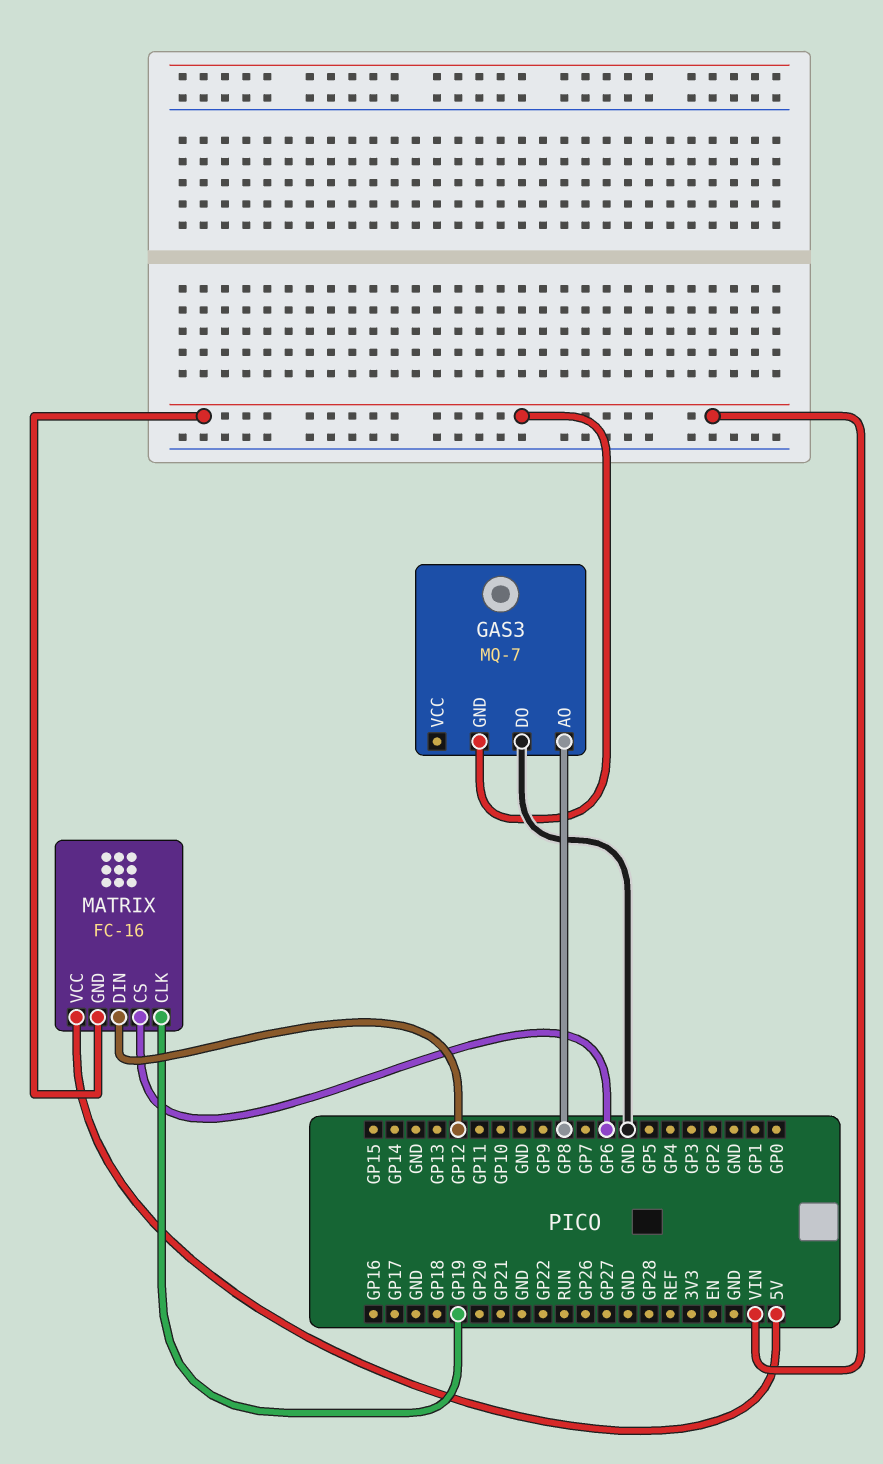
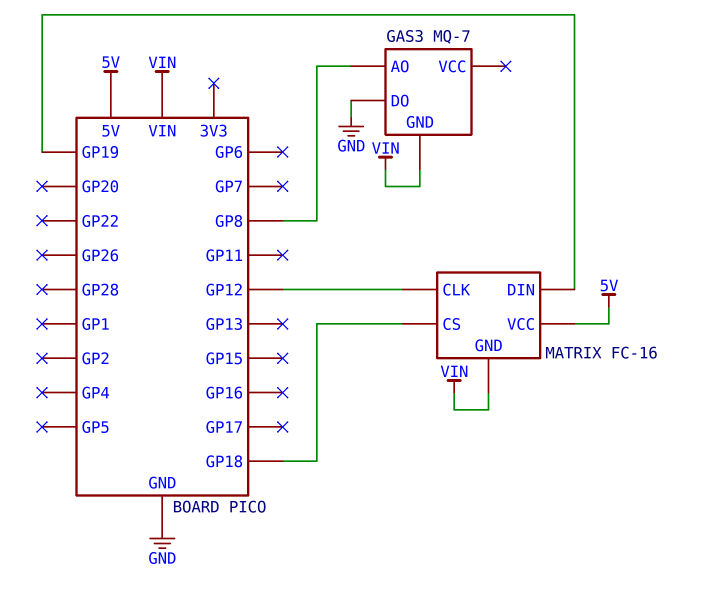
MATRIX pin CLK: GP19 -> GP12
MATRIX pin CS: GP6 -> GP18
MATRIX pin DIN: GP12 -> GP19

